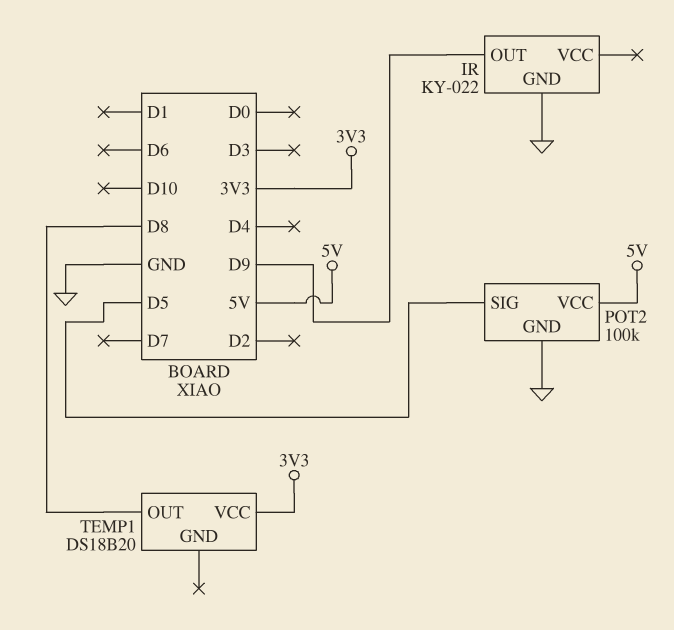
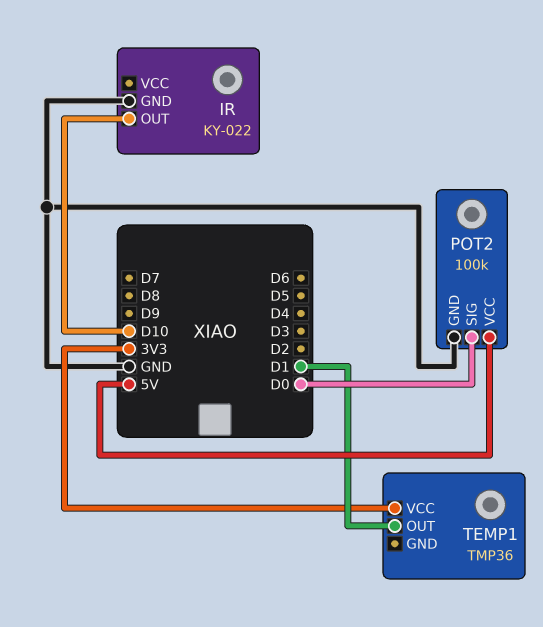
IR pin OUT: D9 -> D10
POT2 pin SIG: D5 -> D0
TEMP1: DS18B20 -> TMP36
TEMP1 pin OUT: D8 -> D1

